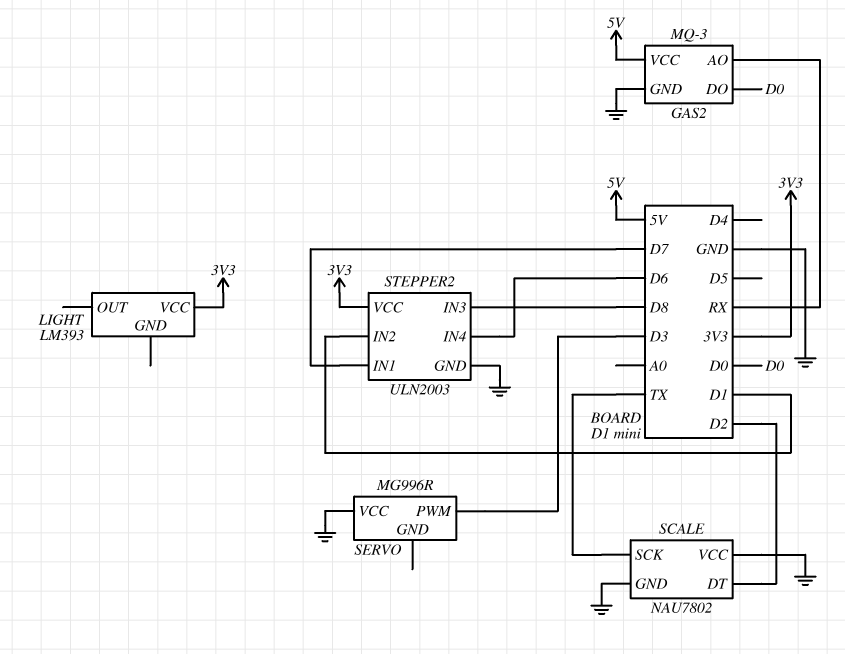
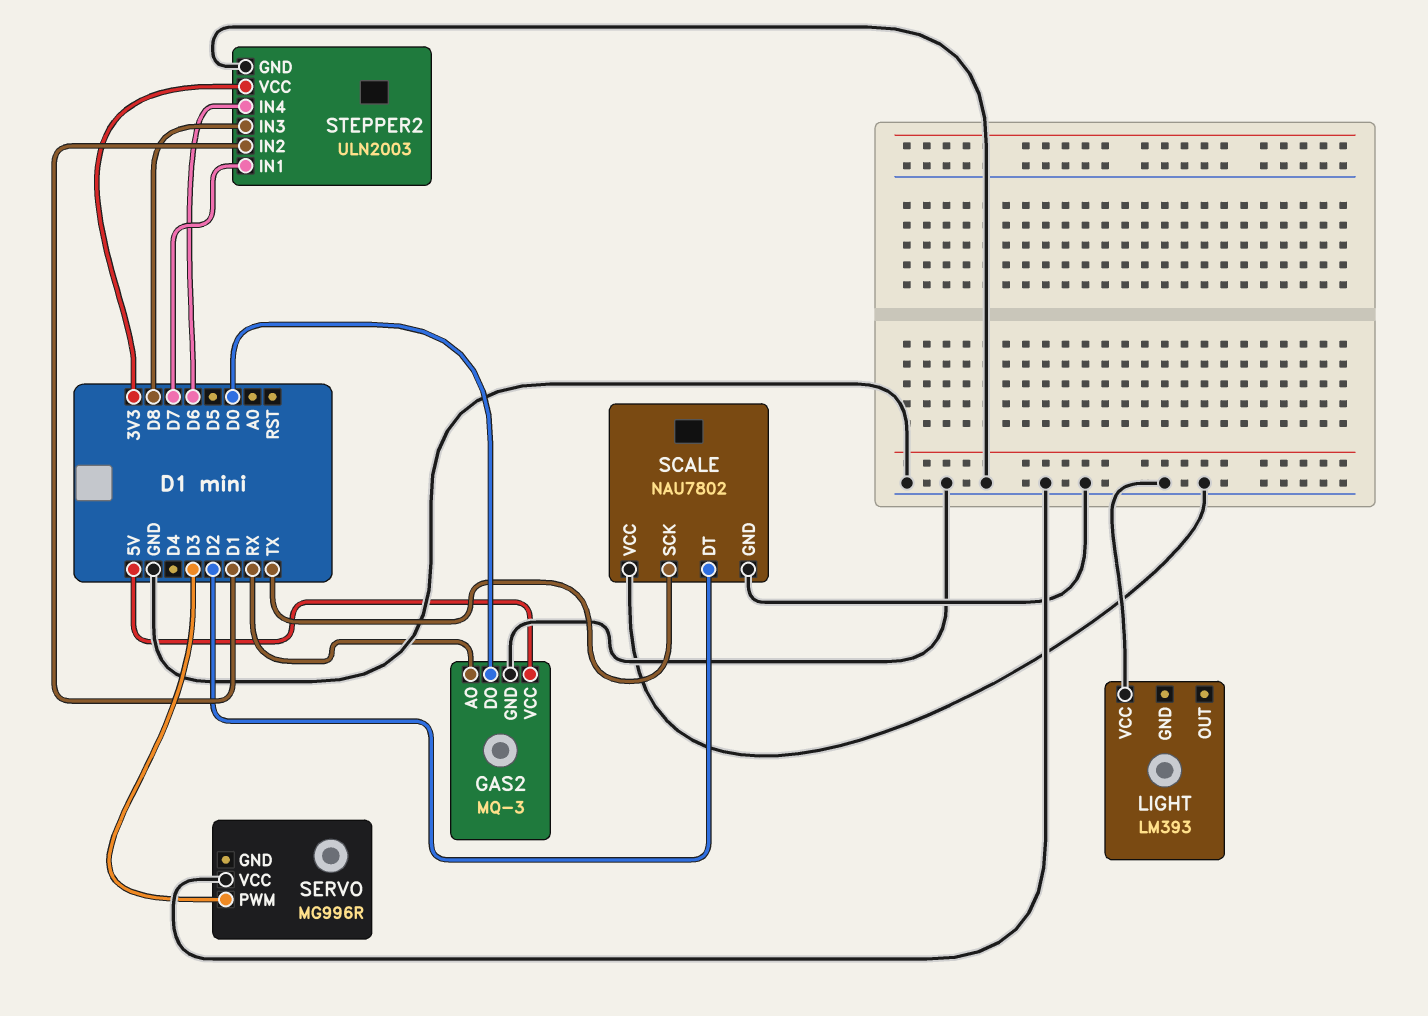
LIGHT pin VCC: 3V3 -> GND

